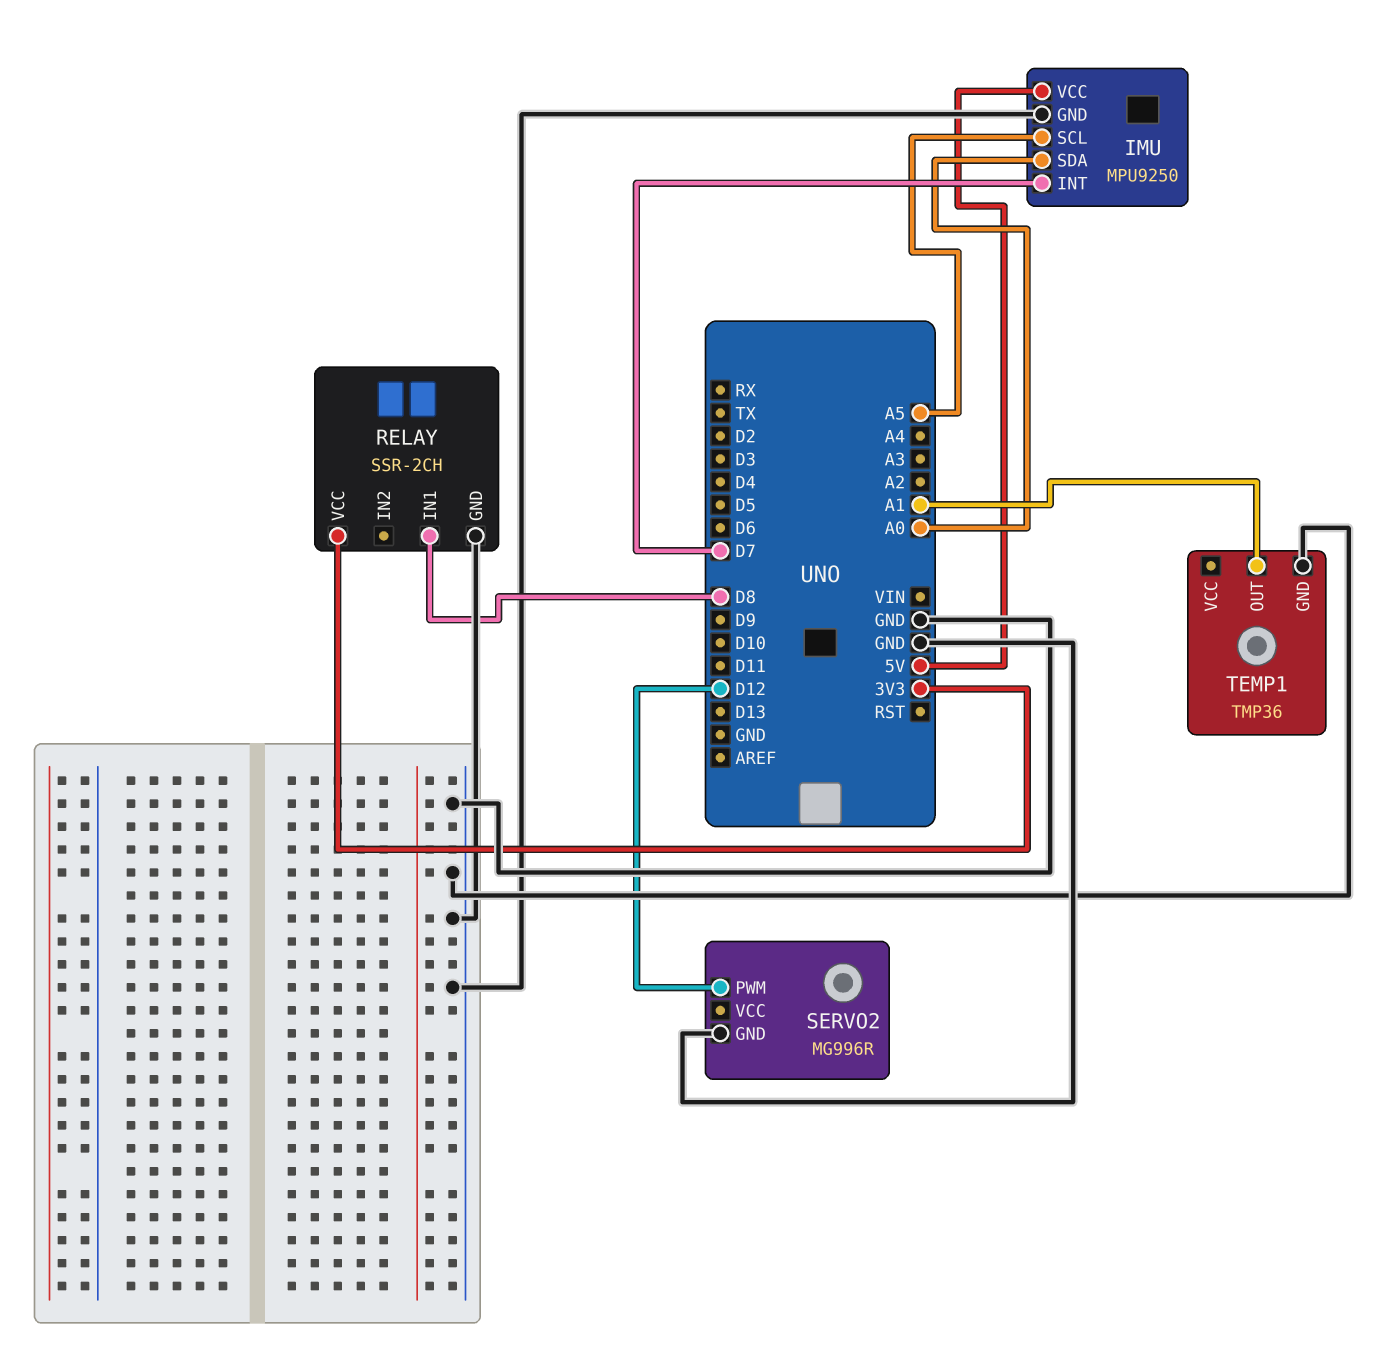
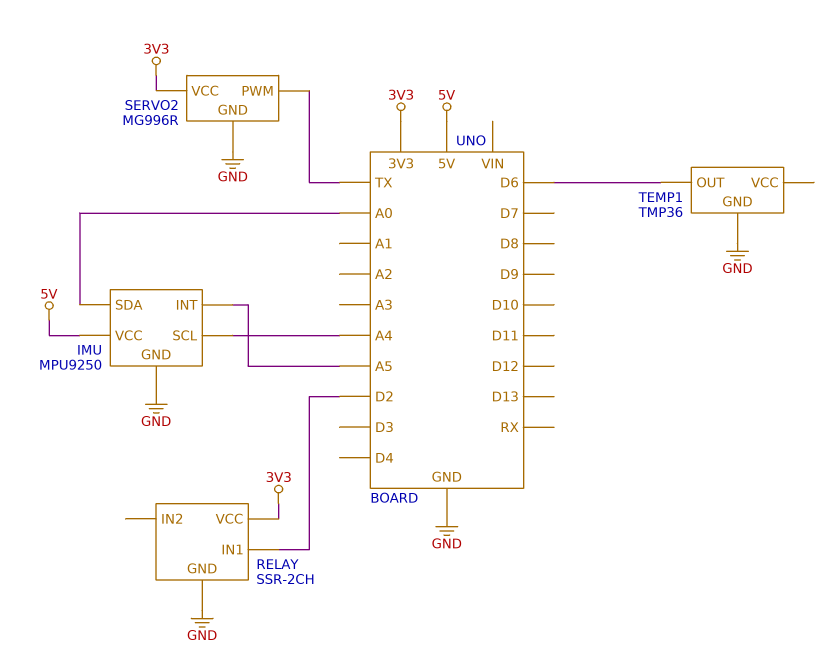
IMU pin INT: D7 -> A5
IMU pin SCL: A5 -> A4
RELAY pin IN1: D8 -> D2
SERVO2 pin PWM: D12 -> TX
SERVO2 pin VCC: none -> 3V3
TEMP1 pin OUT: A1 -> D6

